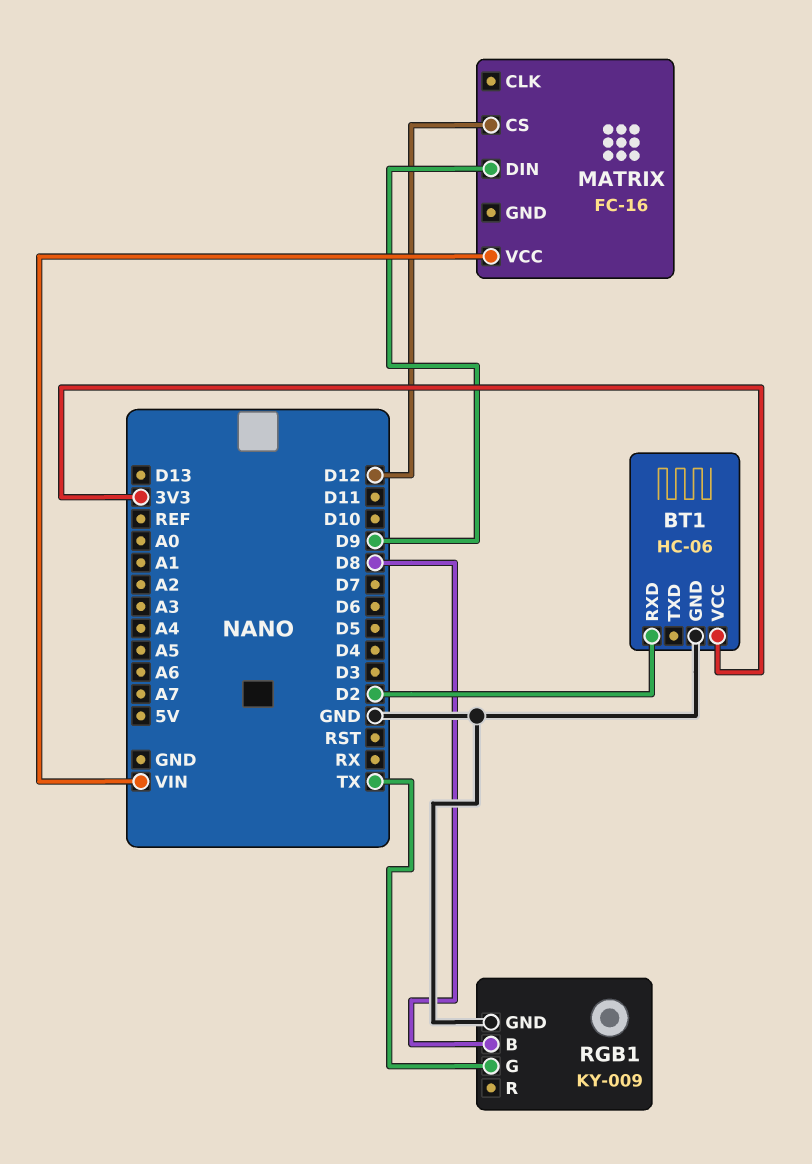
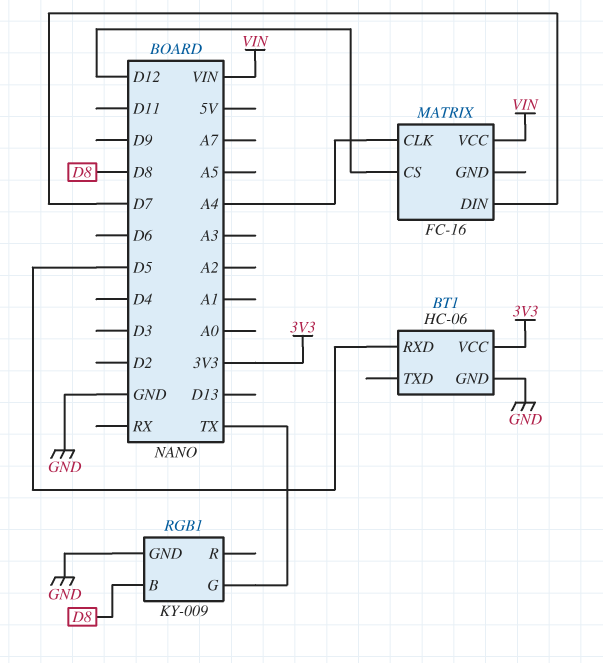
BT1 pin RXD: D2 -> D5
MATRIX pin CLK: none -> A4
MATRIX pin DIN: D9 -> D7

